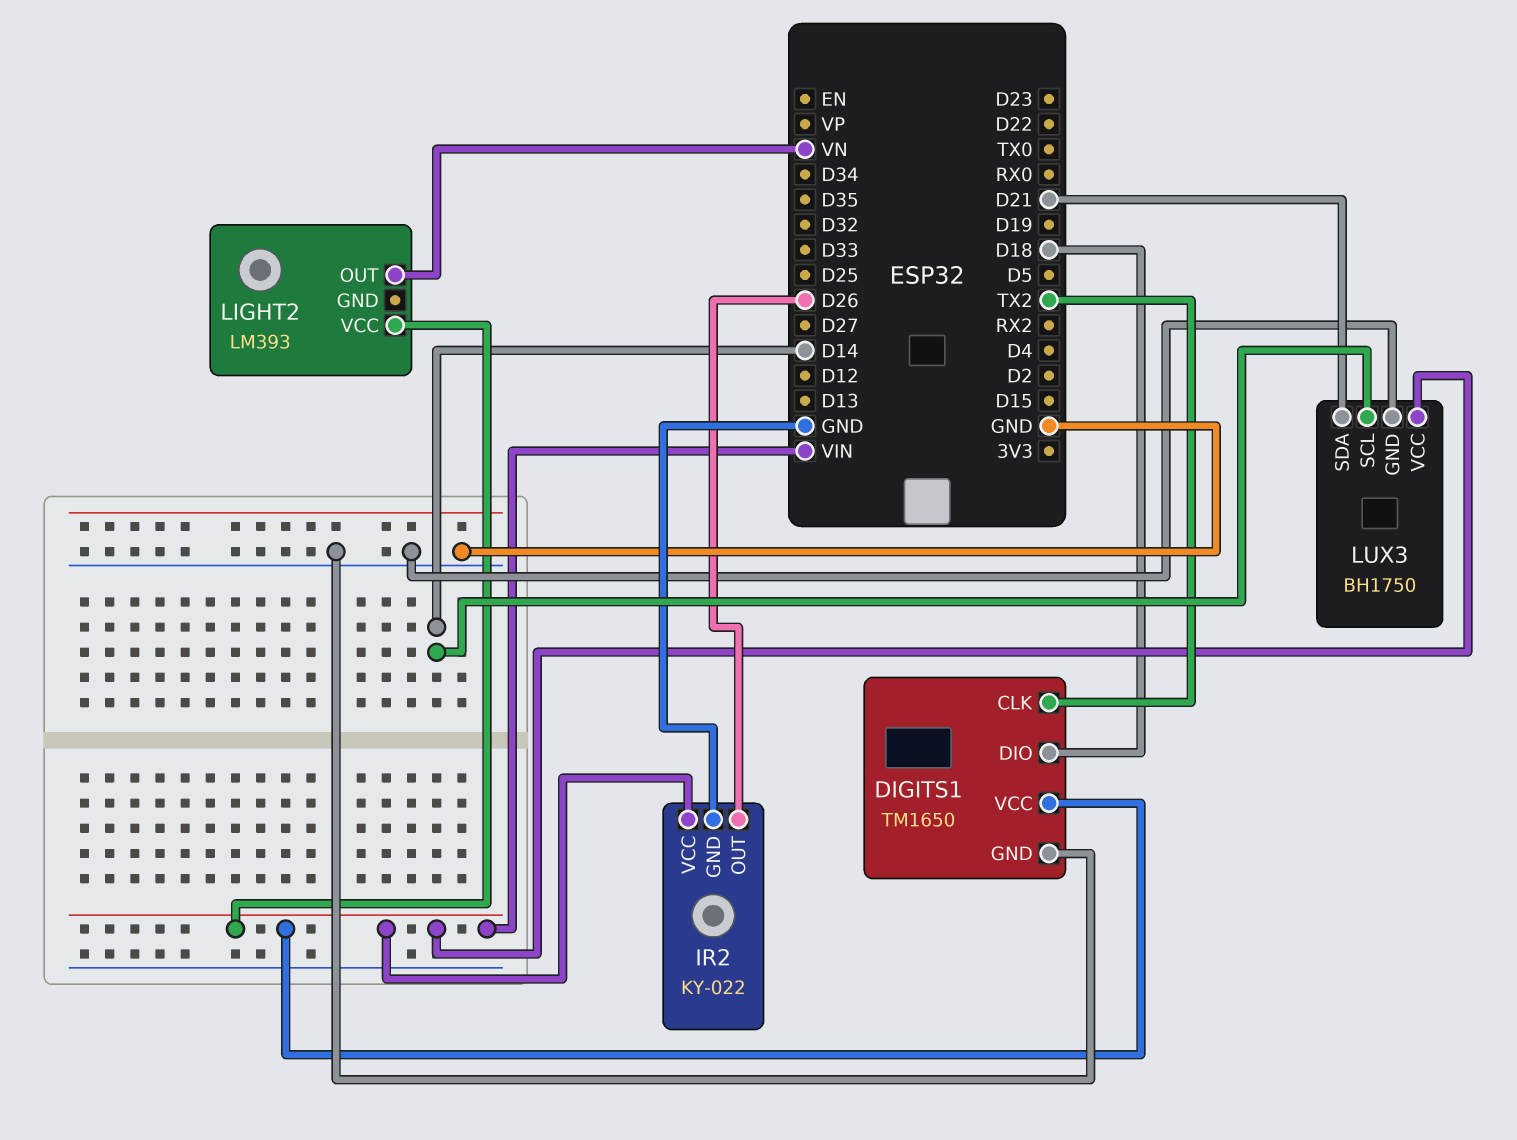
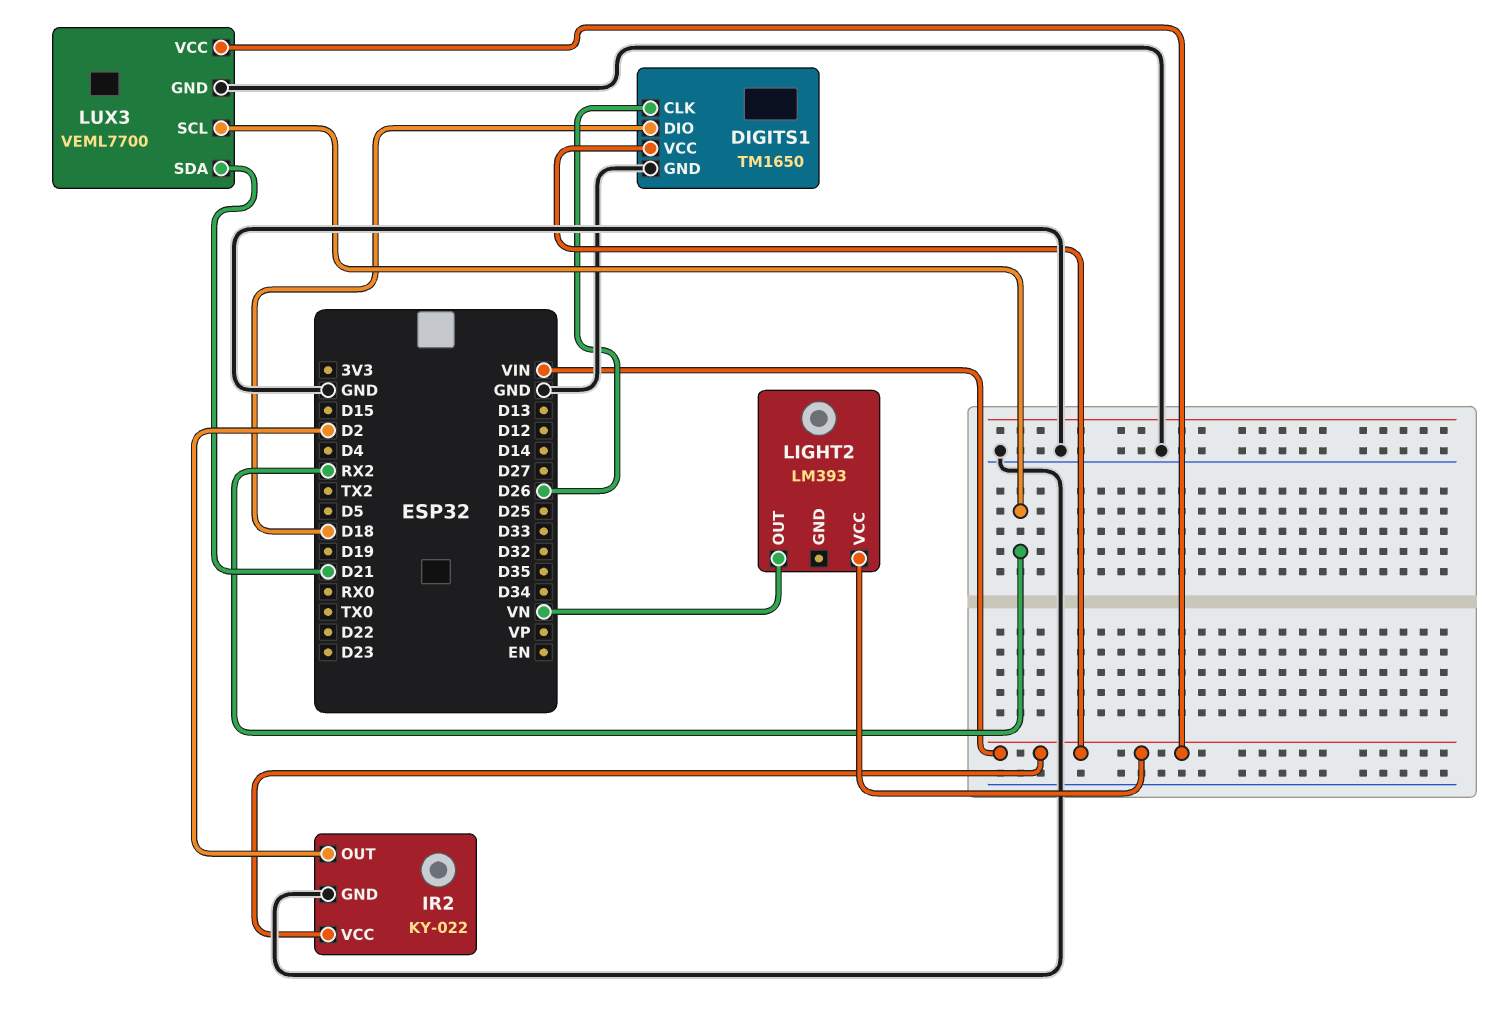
DIGITS1 pin CLK: TX2 -> D26
IR2 pin OUT: D26 -> D2
LUX3: BH1750 -> VEML7700
LUX3 pin SCL: D14 -> RX2

